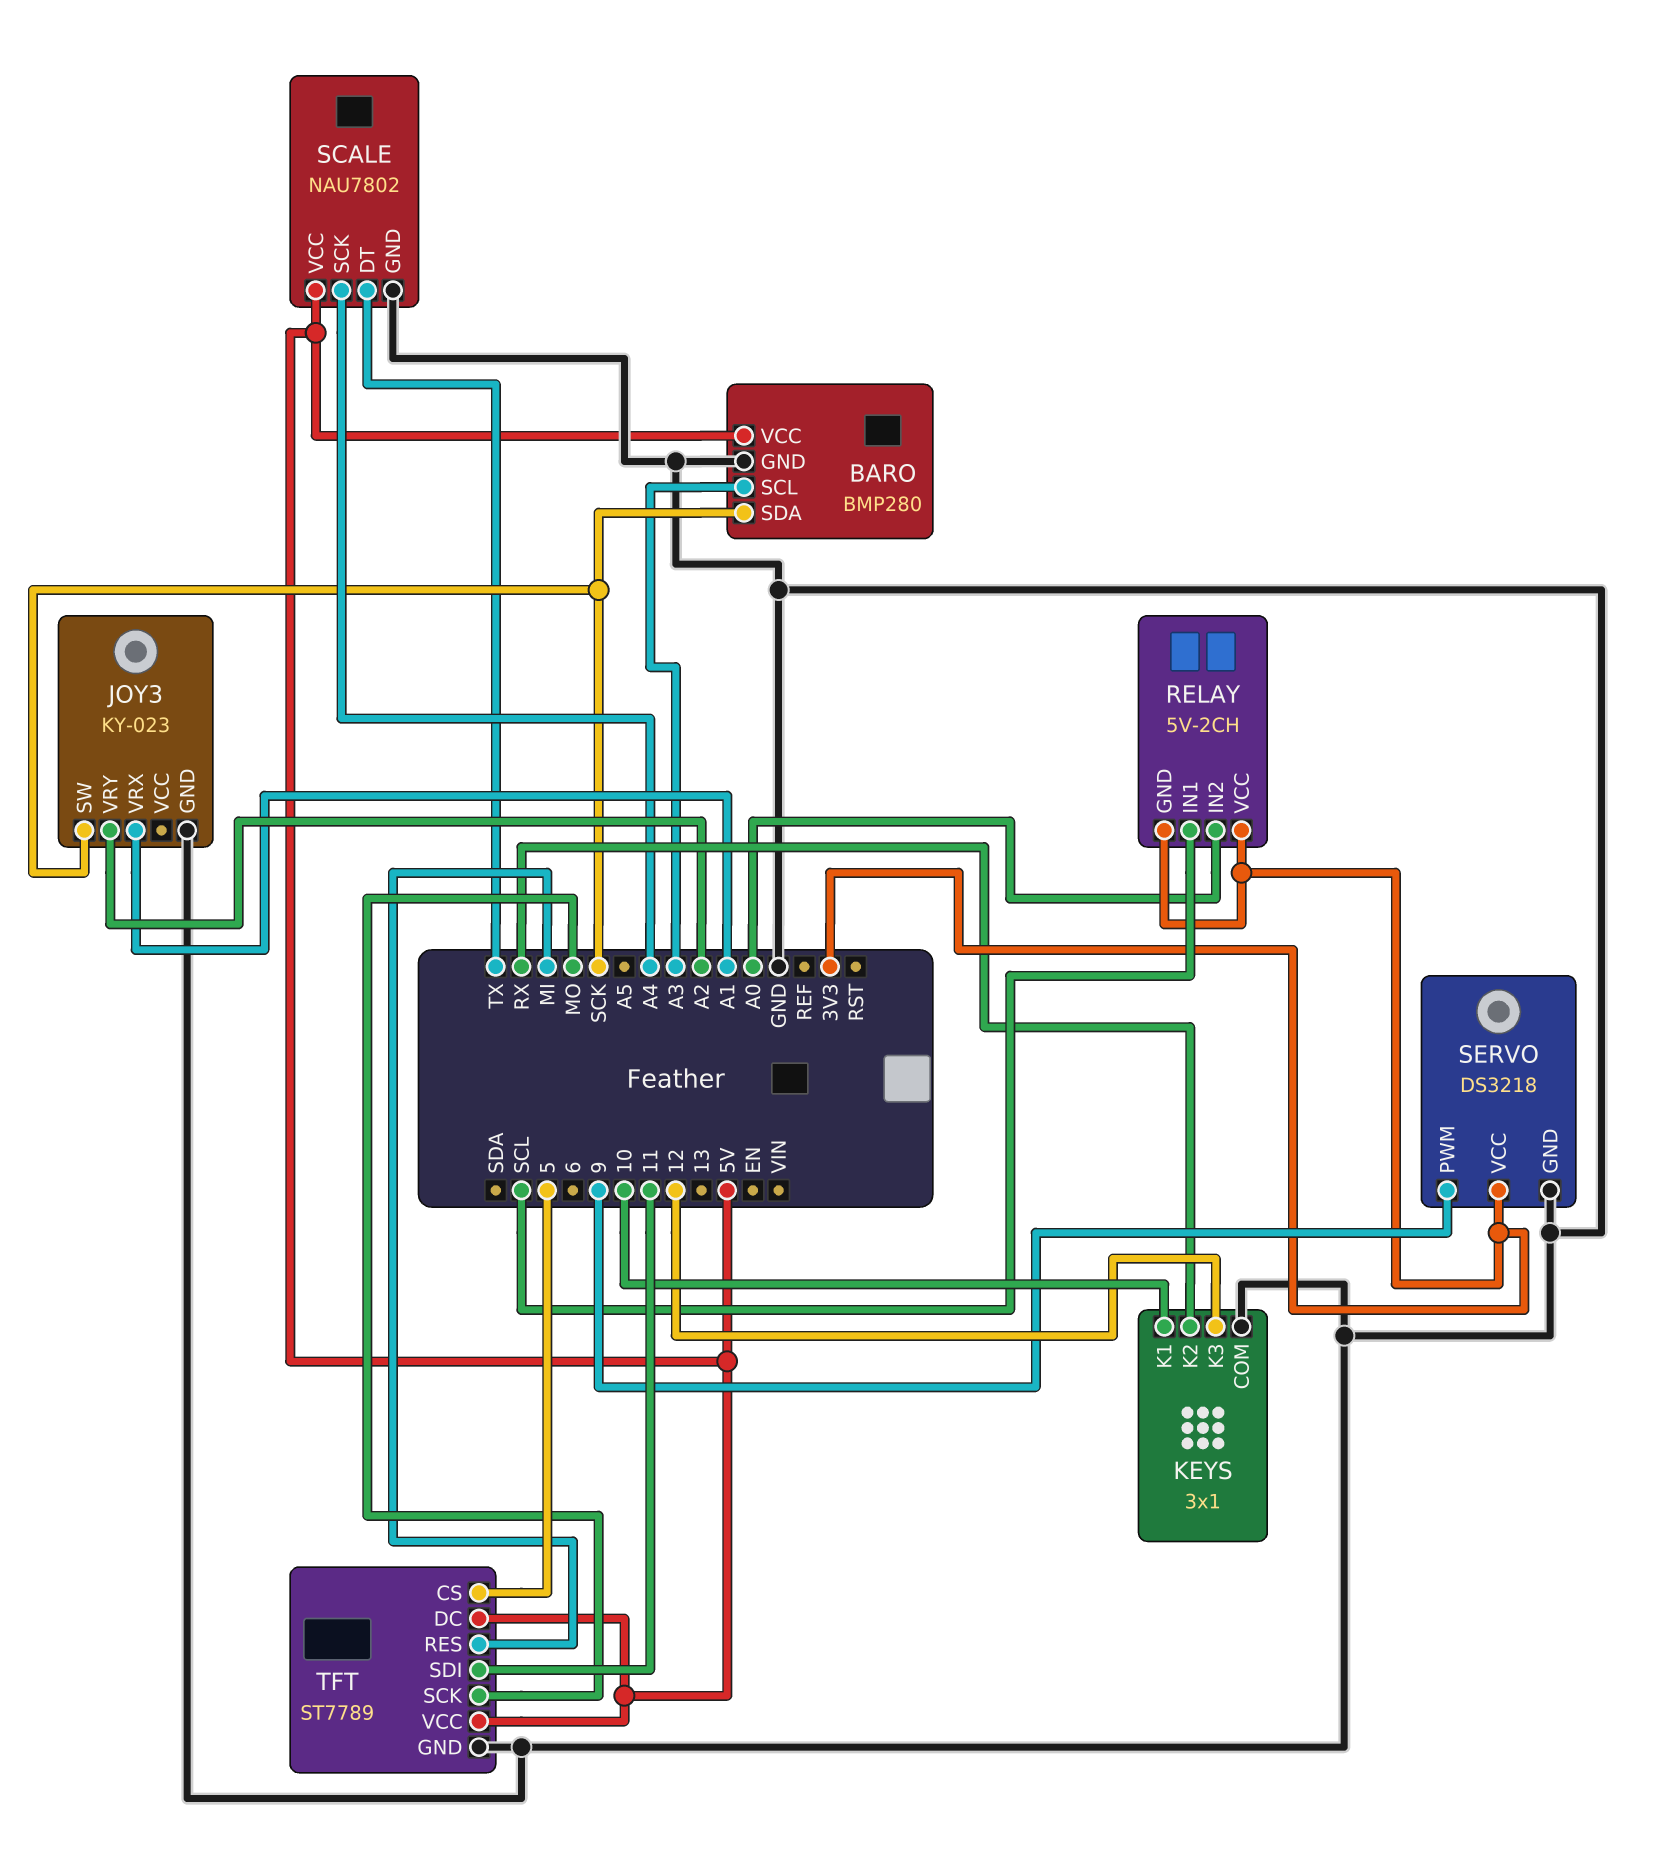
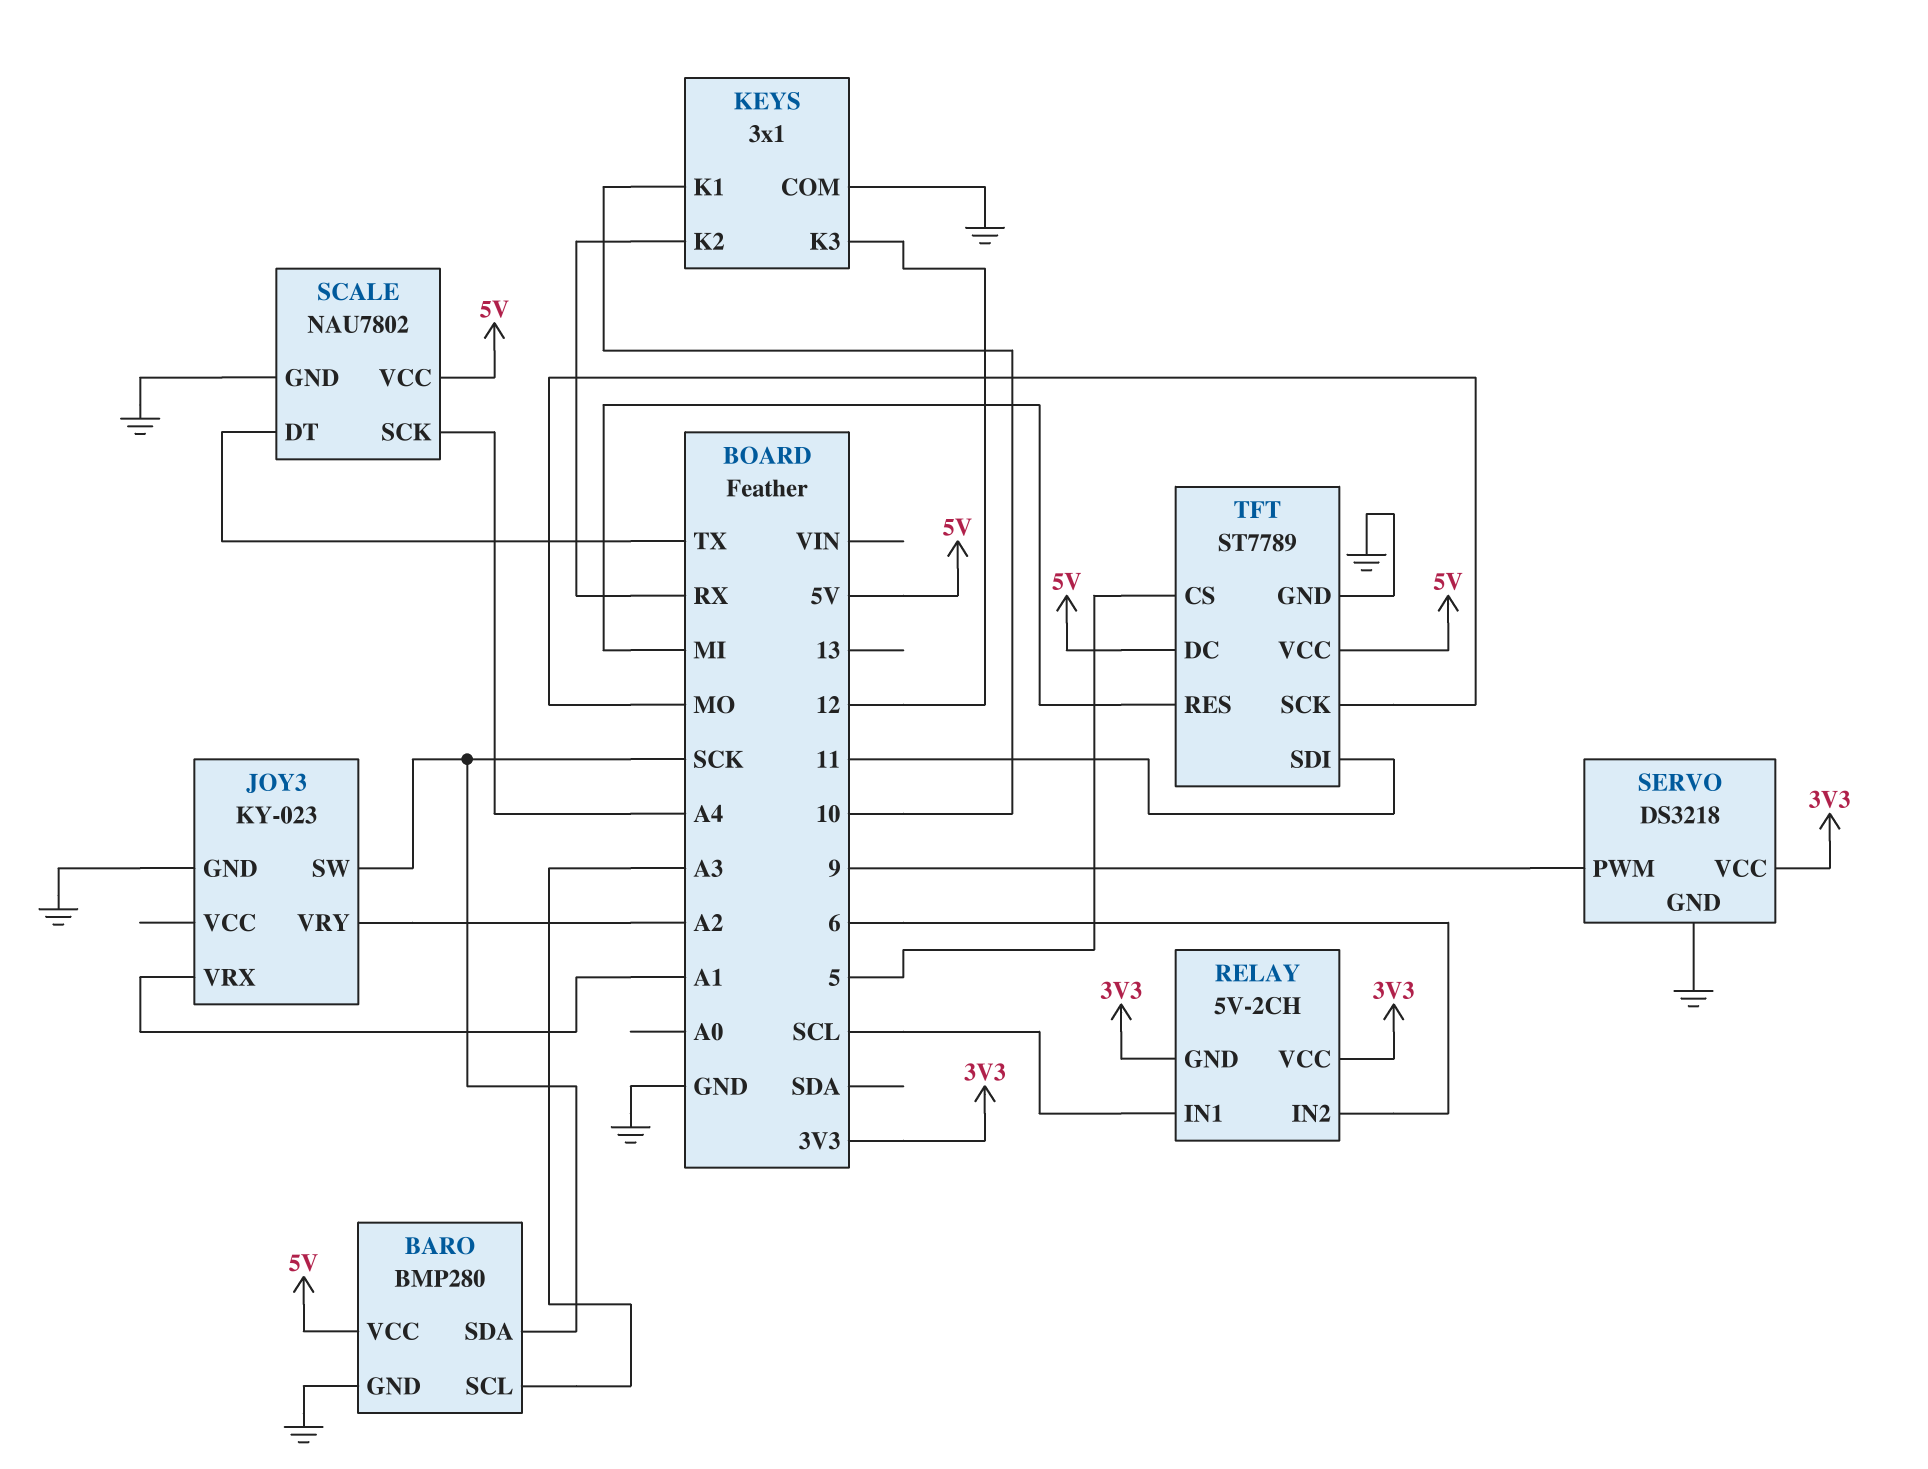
RELAY pin IN2: A0 -> 6

